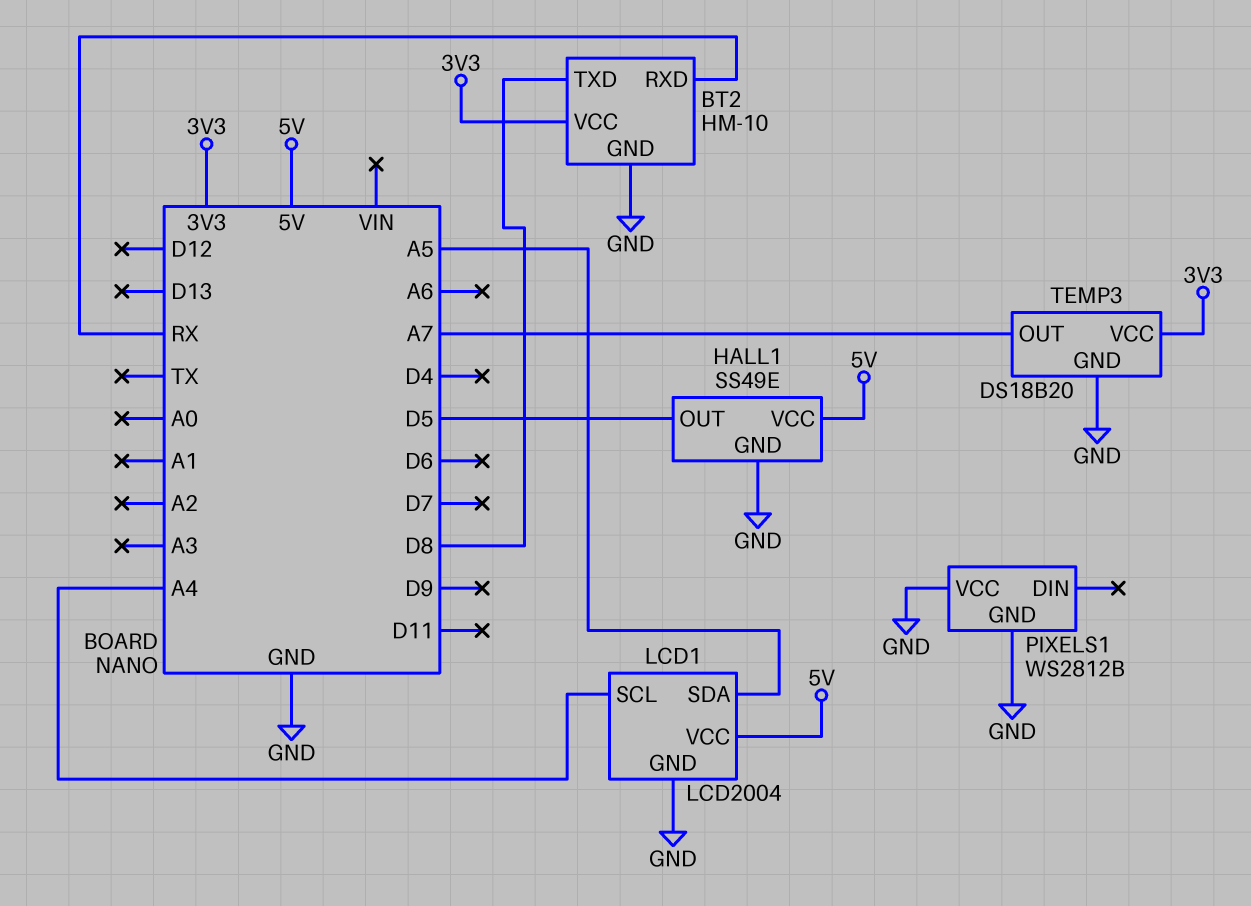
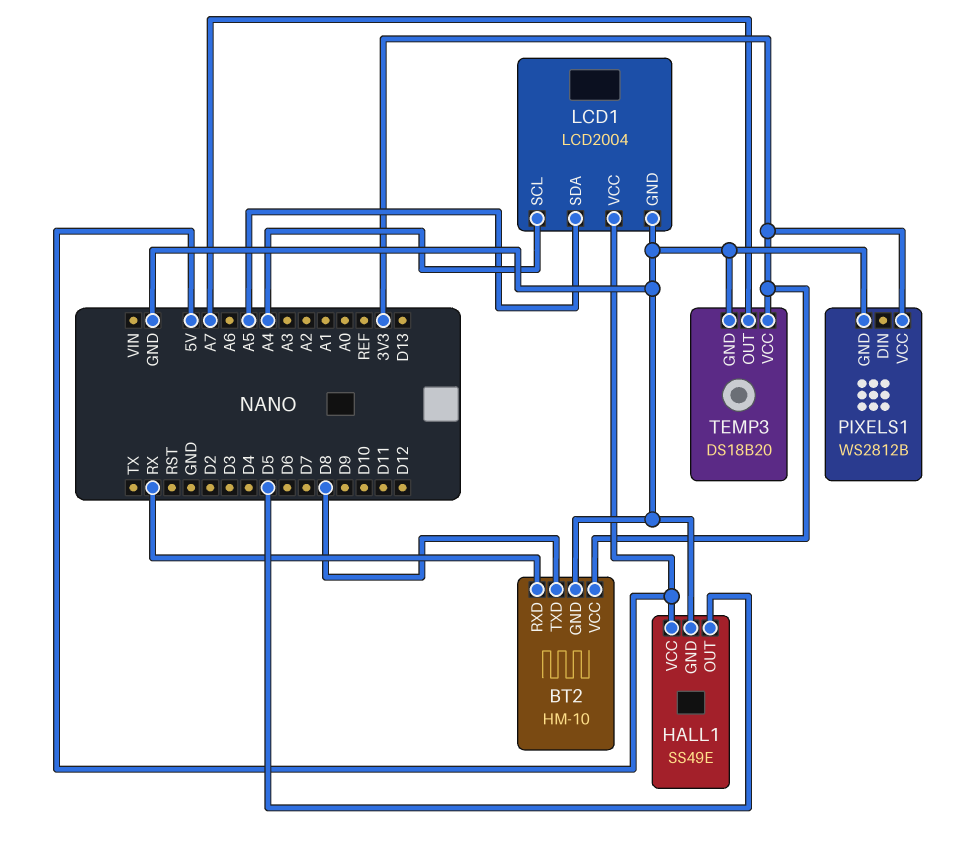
PIXELS1 pin VCC: GND -> 3V3

